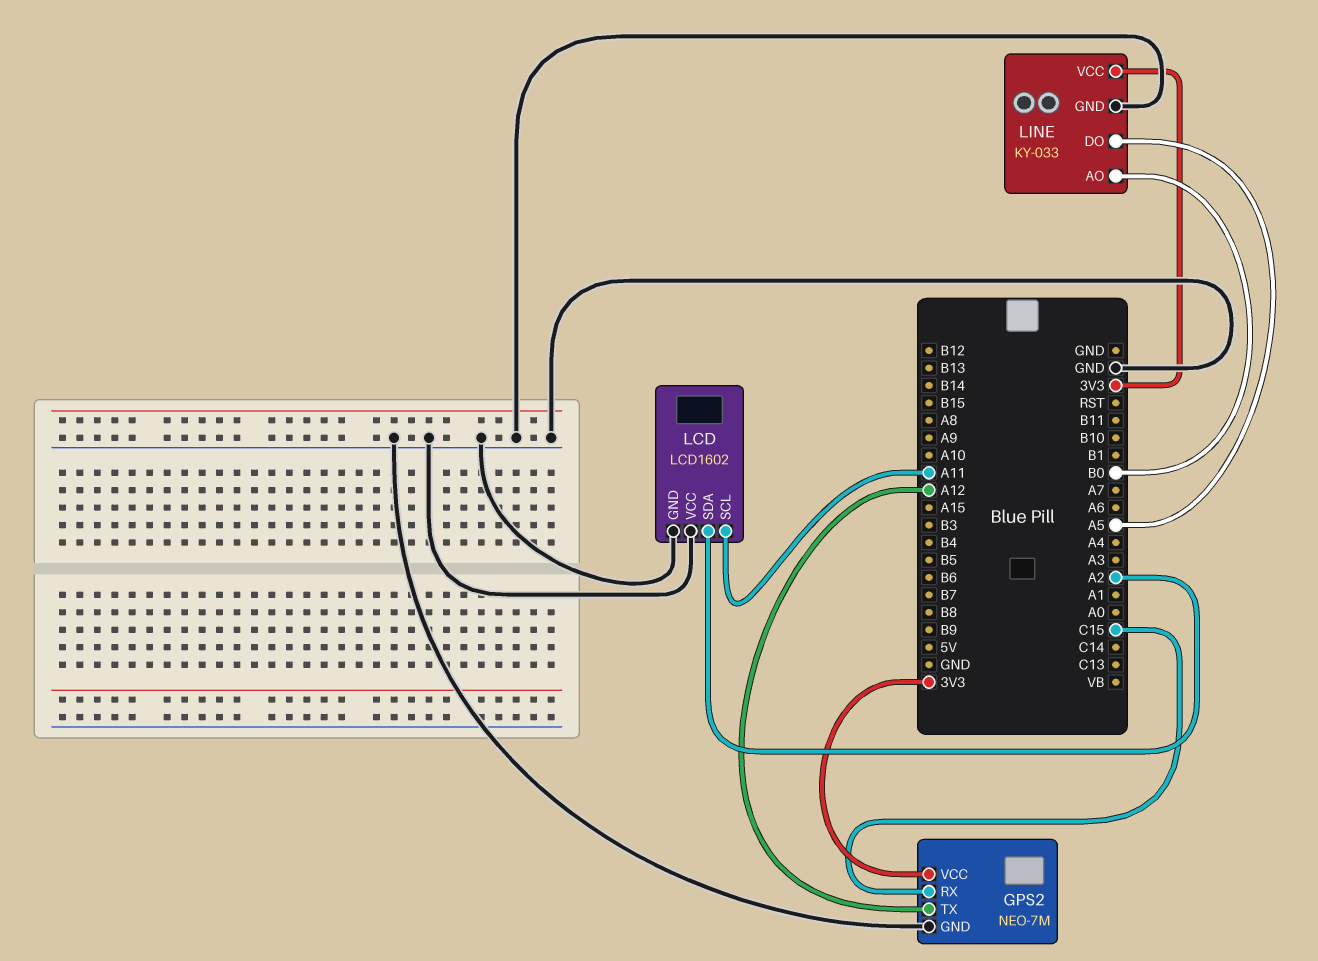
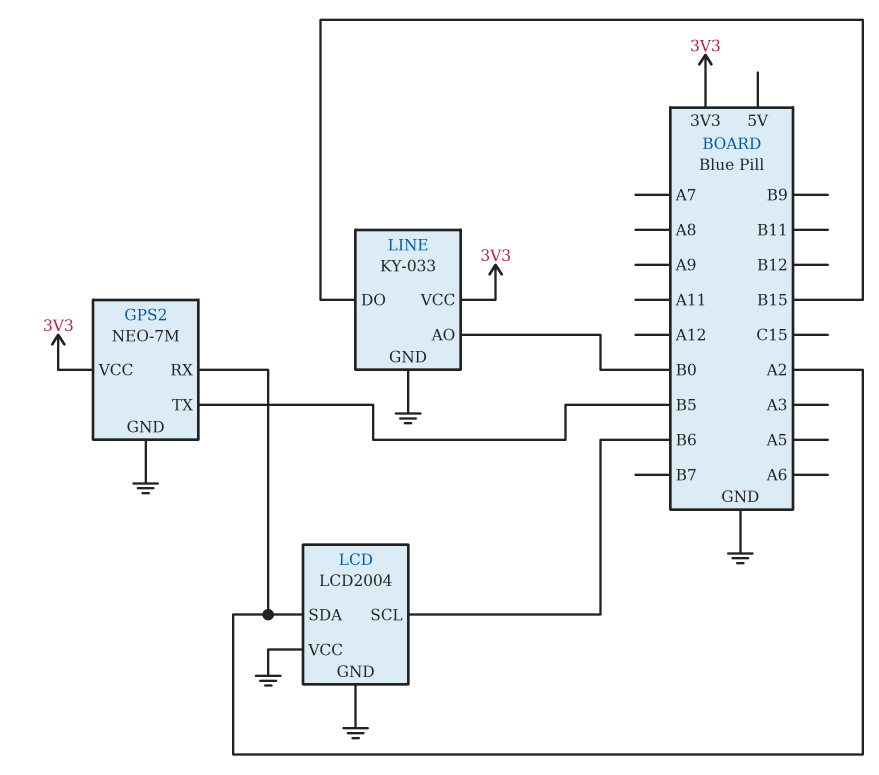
GPS2 pin RX: C15 -> A2
GPS2 pin TX: A12 -> B5
LCD: LCD1602 -> LCD2004
LCD pin SCL: A11 -> B6
LINE pin DO: A5 -> B15

